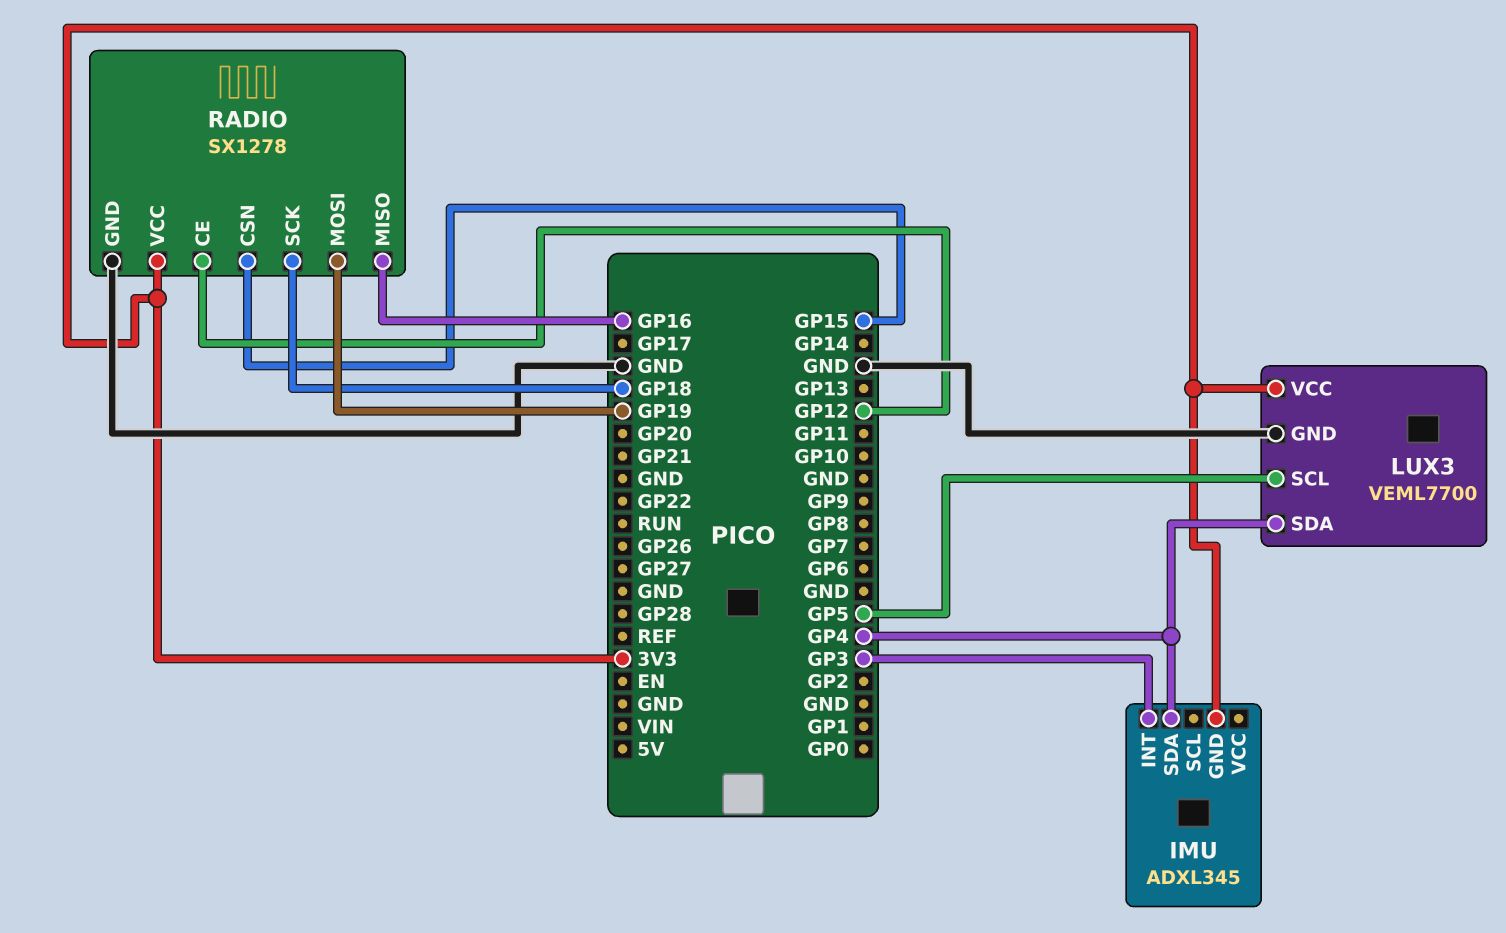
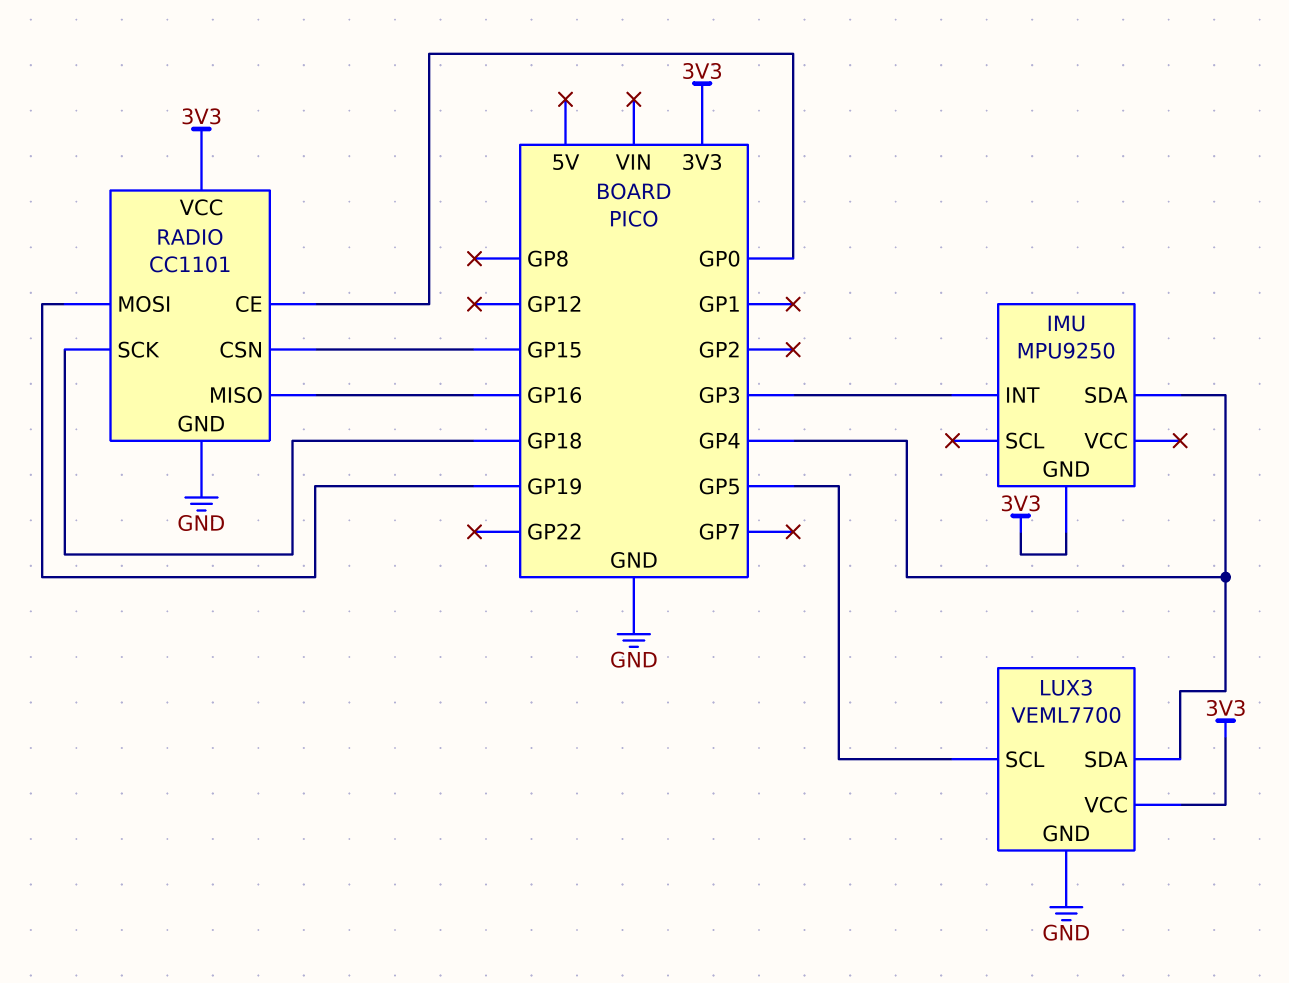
IMU: ADXL345 -> MPU9250
RADIO: SX1278 -> CC1101
RADIO pin CE: GP12 -> GP0

